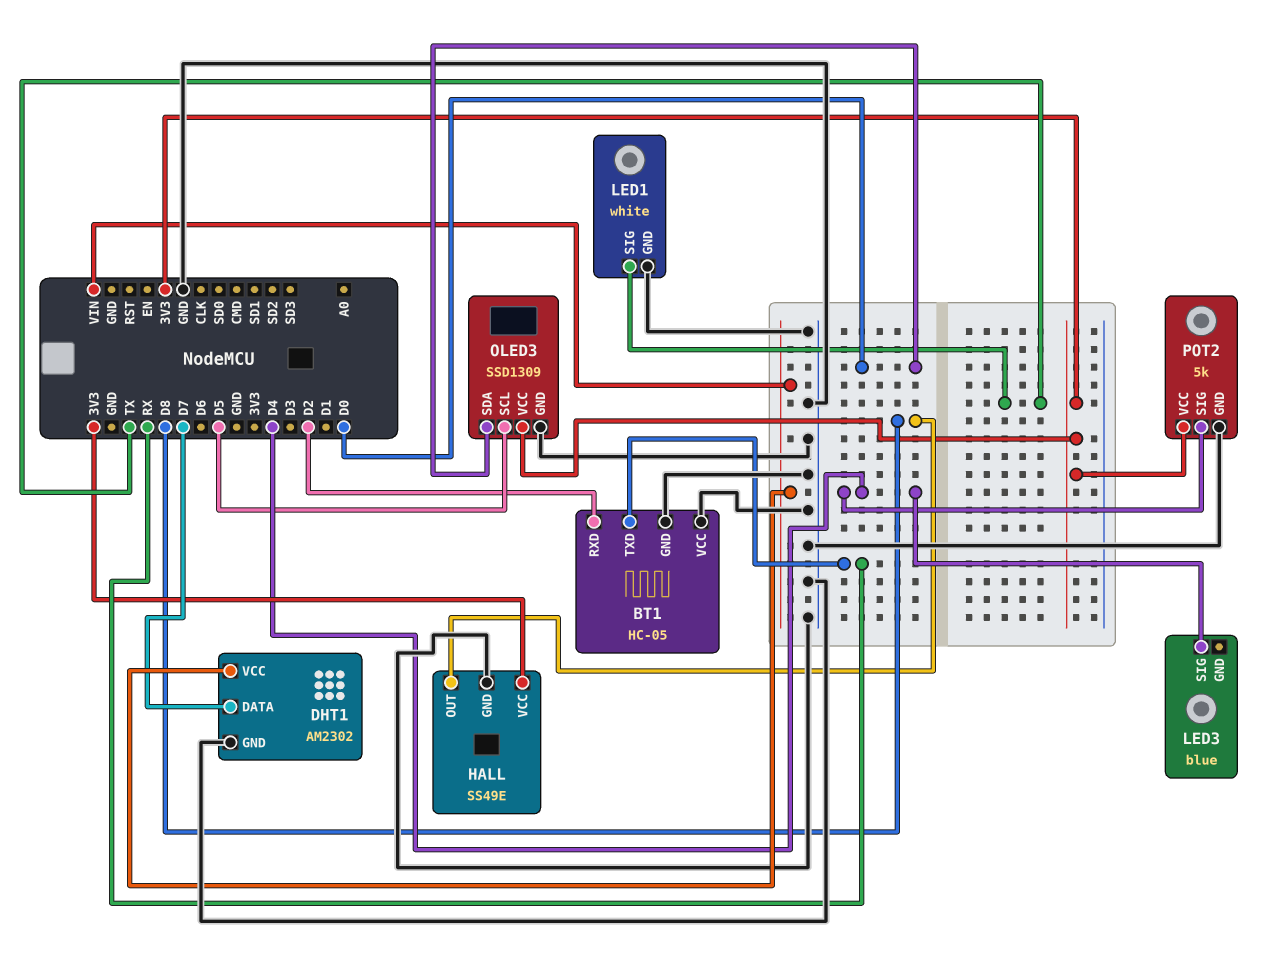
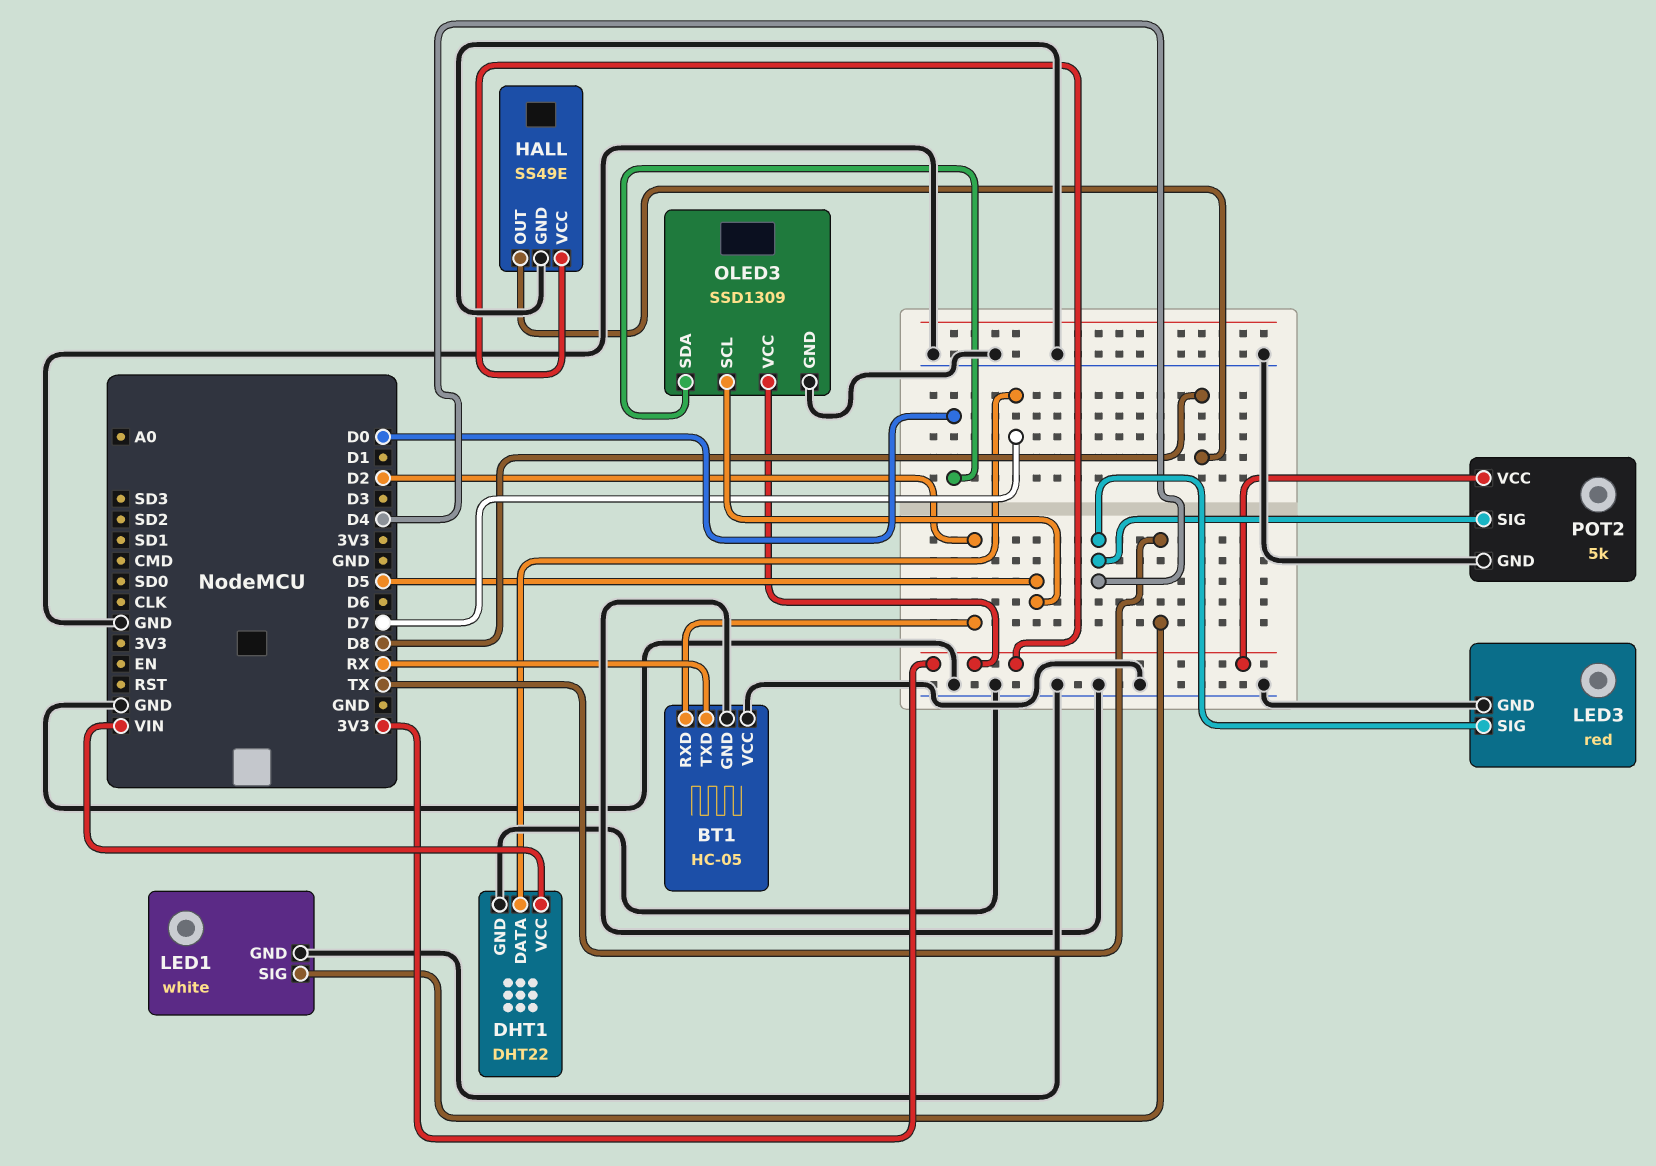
DHT1: AM2302 -> DHT22
LED3: blue -> red
LED3 pin GND: none -> GND

